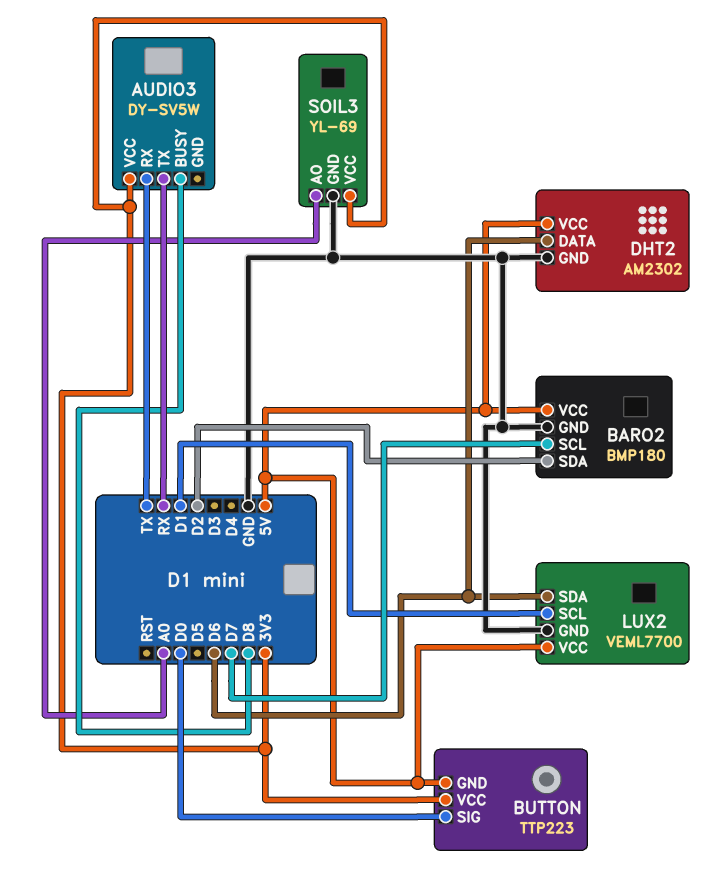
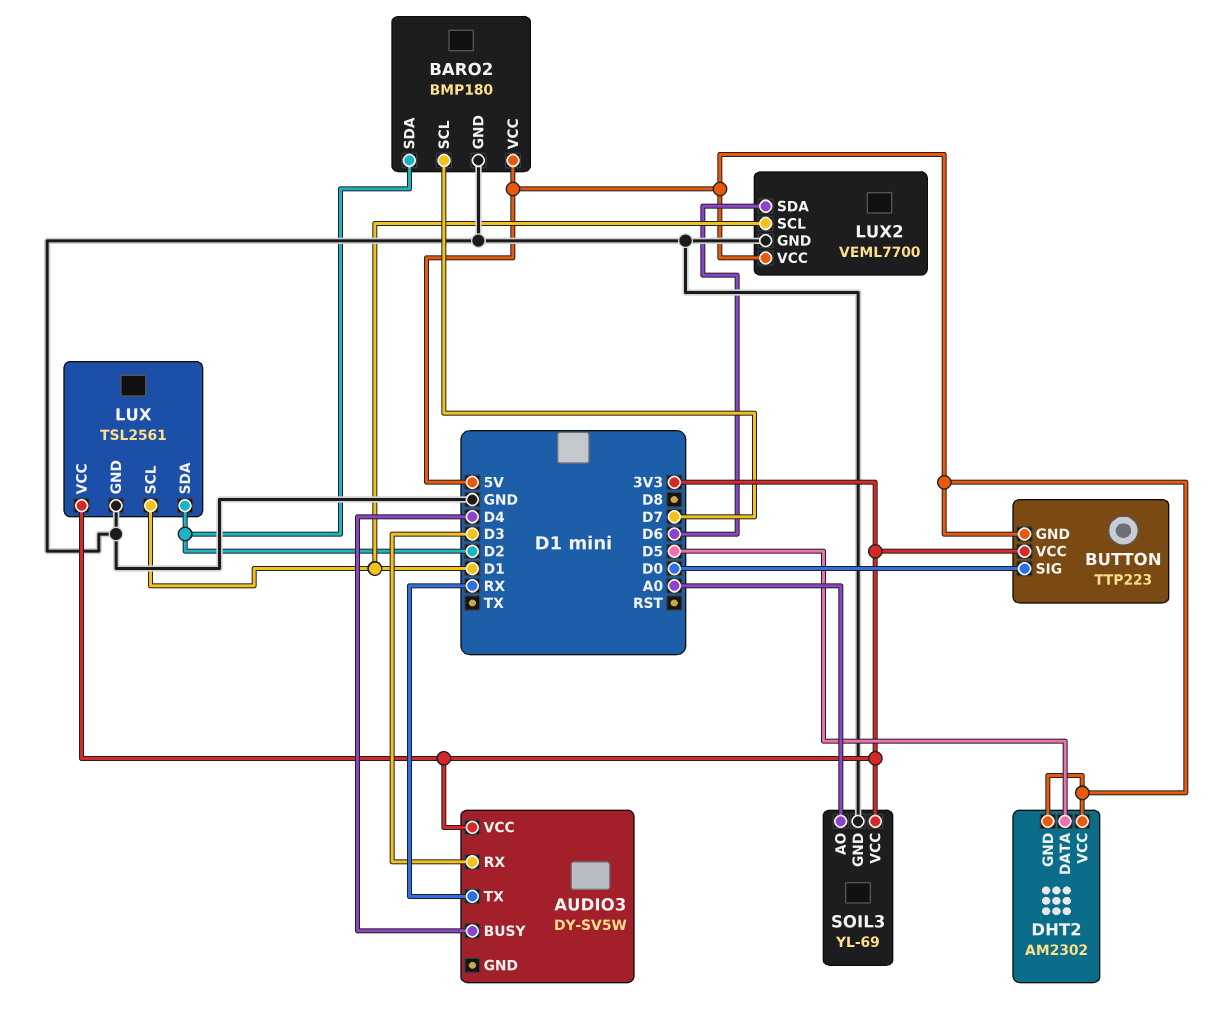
AUDIO3 pin BUSY: D8 -> D4
AUDIO3 pin RX: TX -> D3
DHT2 pin DATA: D6 -> D5
DHT2 pin GND: GND -> 5V
LUX: none -> TSL2561
LUX pin GND: none -> GND
LUX pin SCL: none -> D1
LUX pin SDA: none -> D2
LUX pin VCC: none -> 3V3

